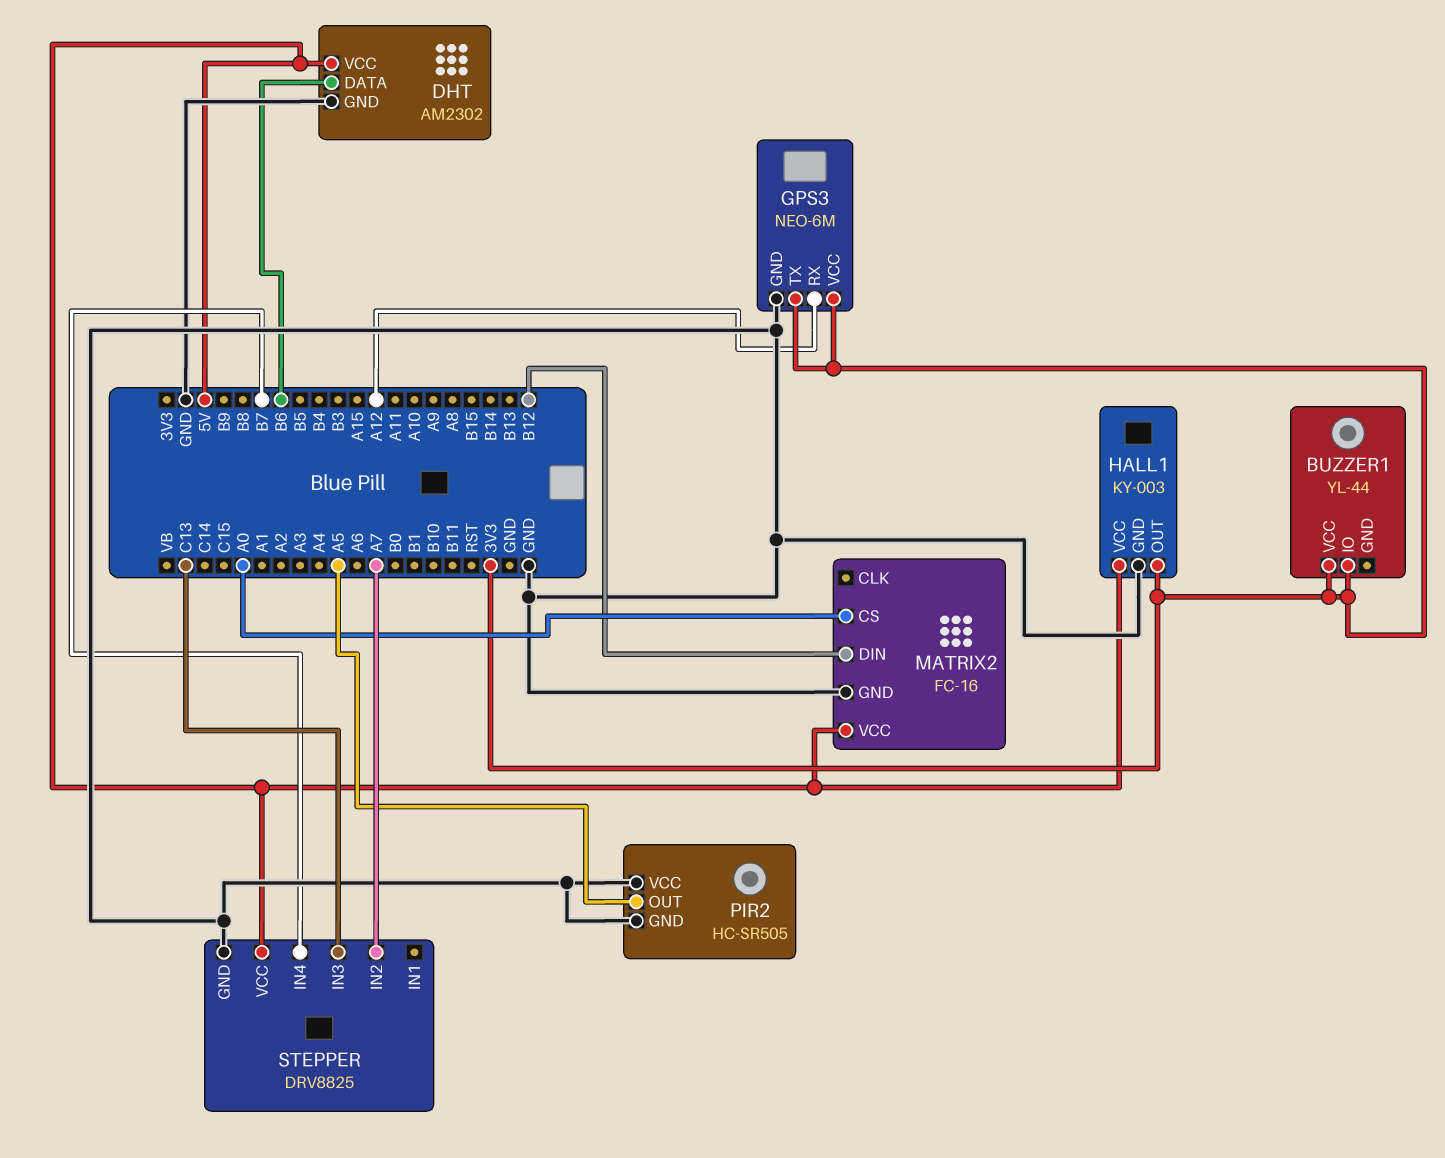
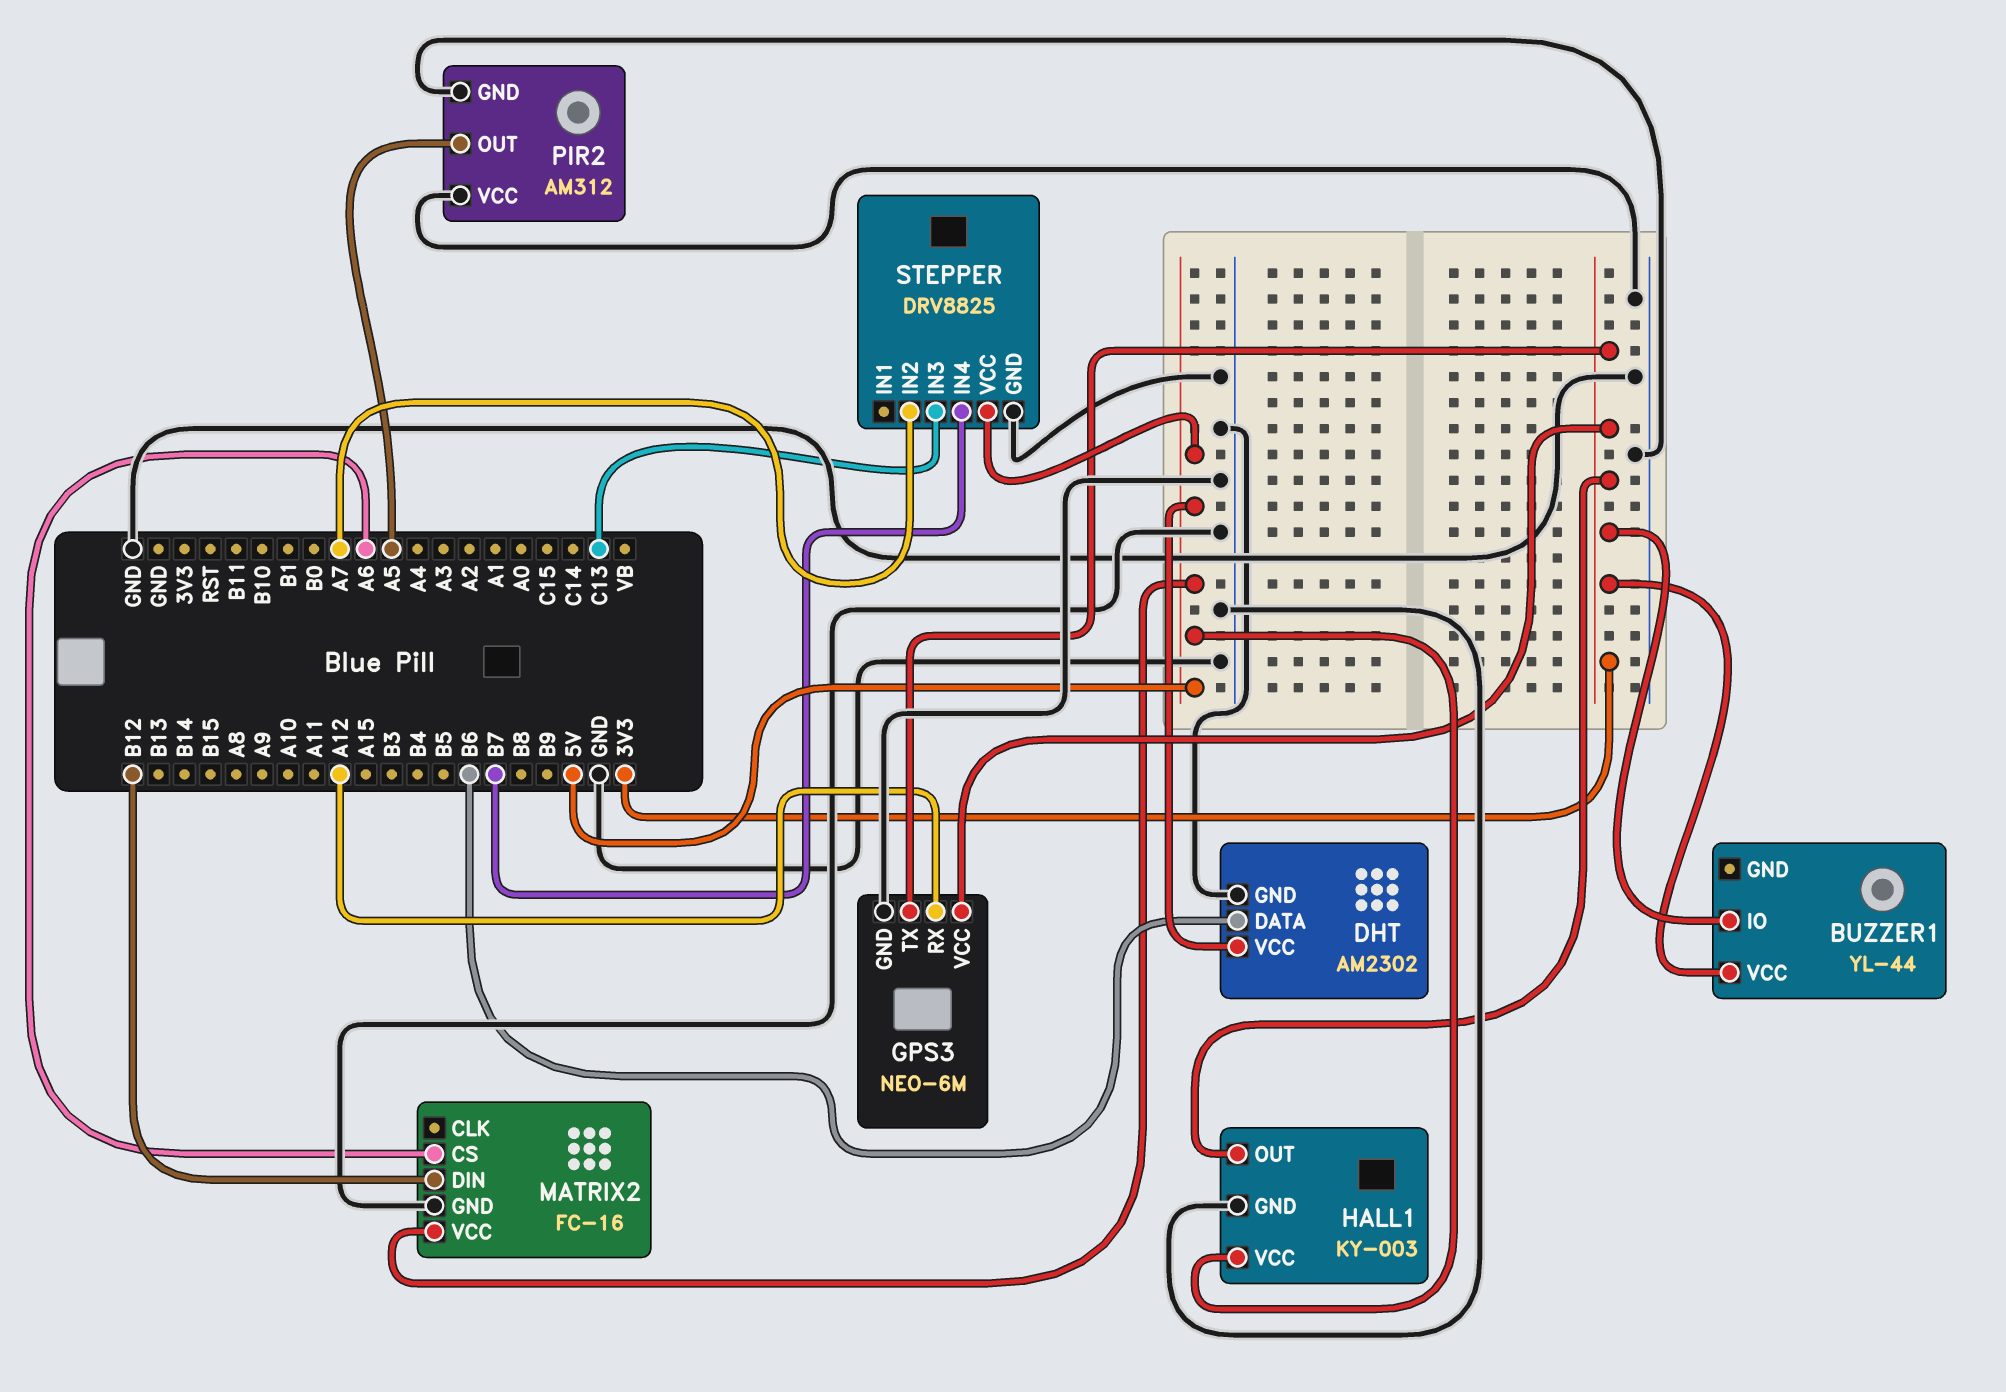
MATRIX2 pin CS: A0 -> A6
PIR2: HC-SR505 -> AM312

